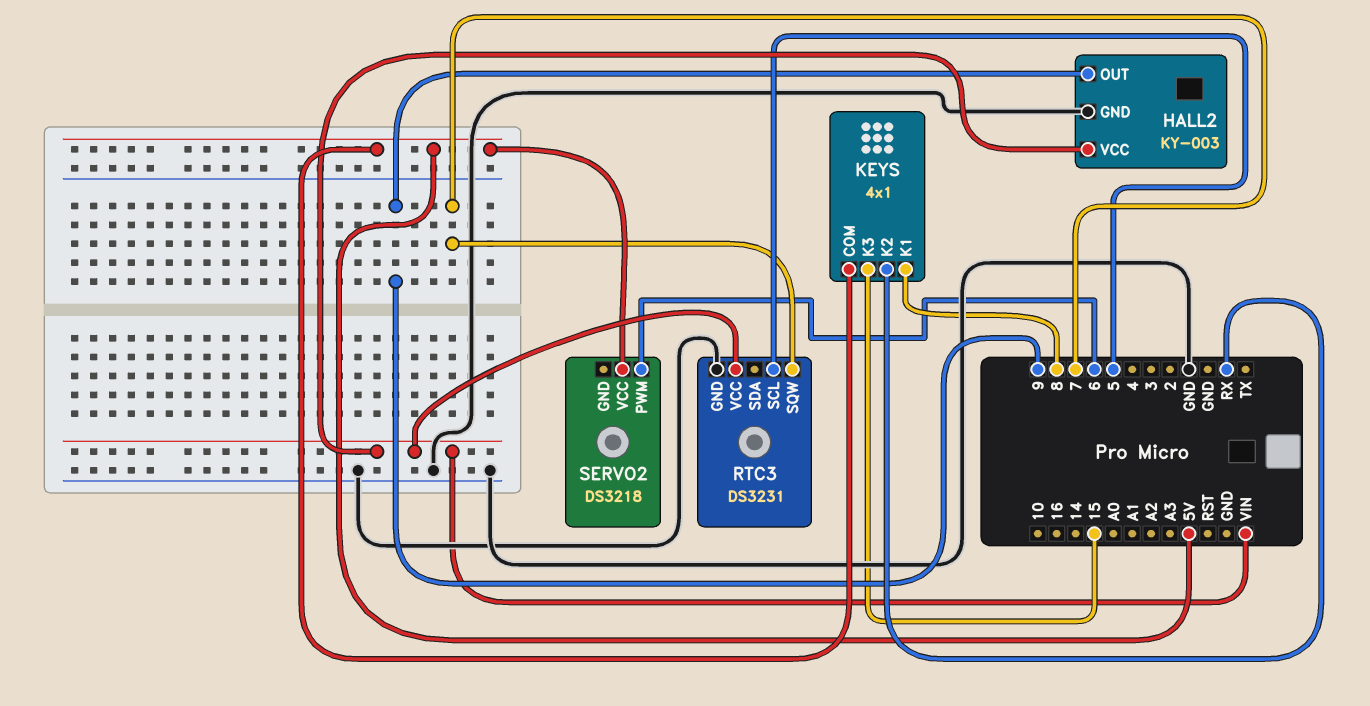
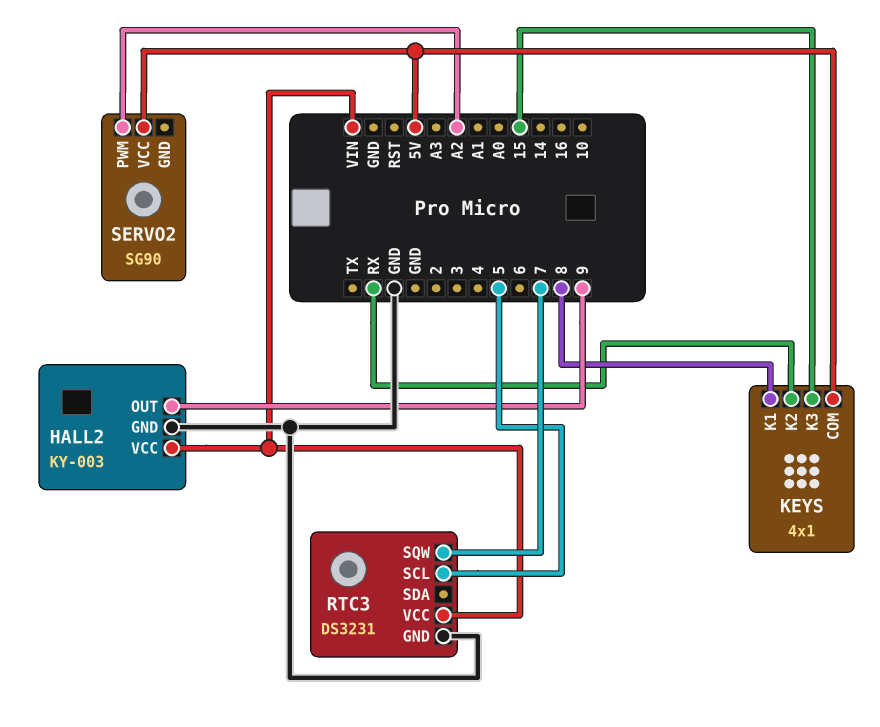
SERVO2: DS3218 -> SG90
SERVO2 pin PWM: 6 -> A2

